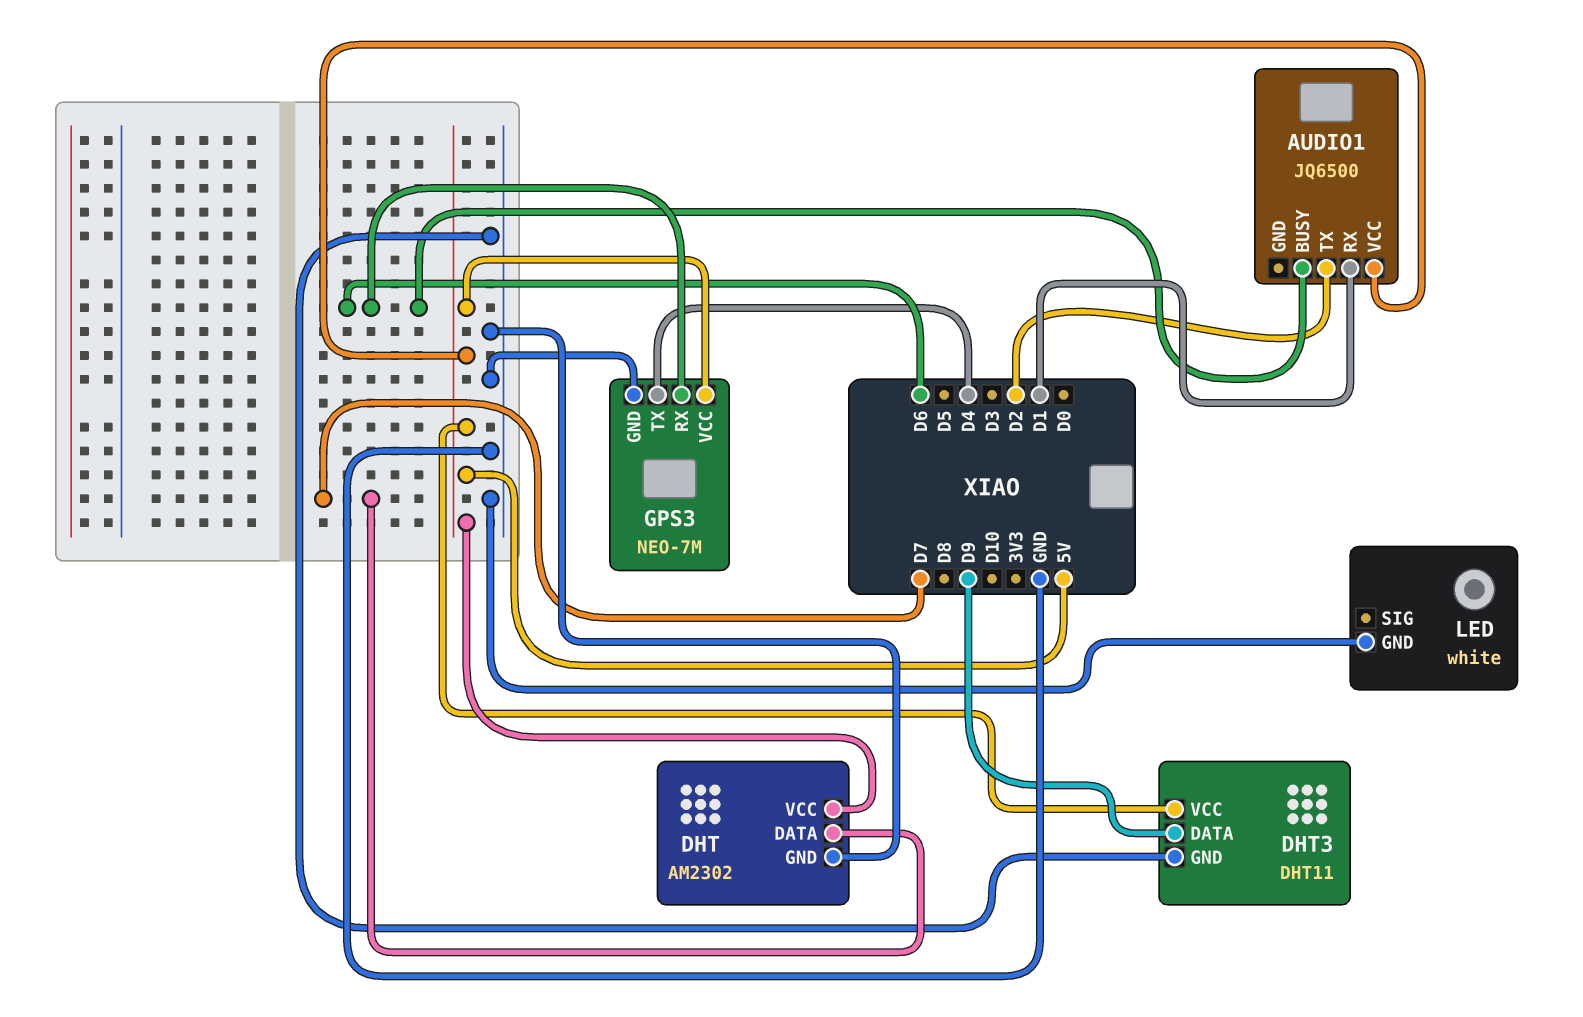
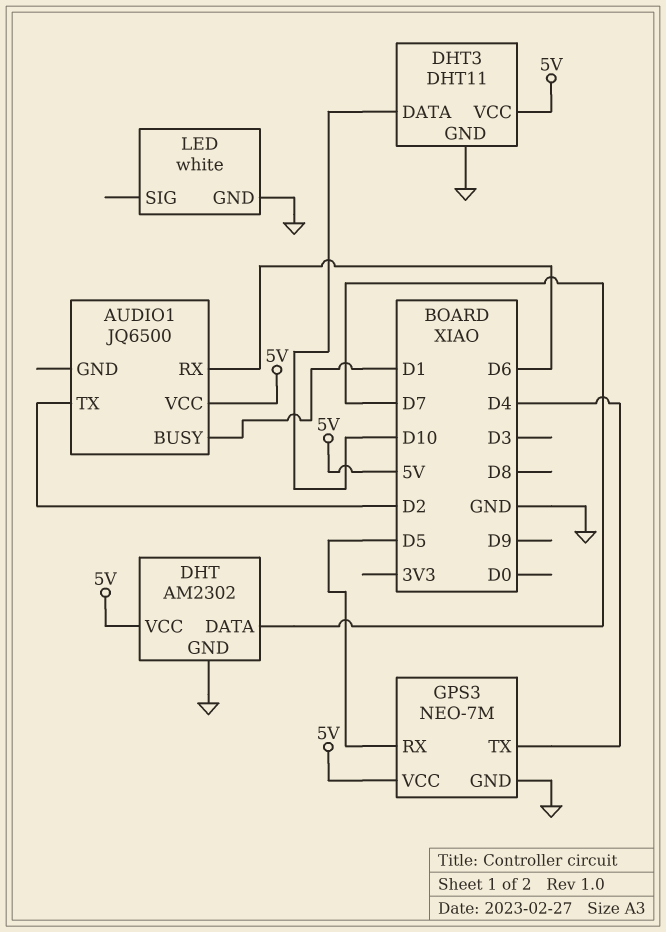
AUDIO1 pin BUSY: D6 -> D1
AUDIO1 pin RX: D1 -> D6
DHT3 pin DATA: D9 -> D10
GPS3 pin RX: D6 -> D5

